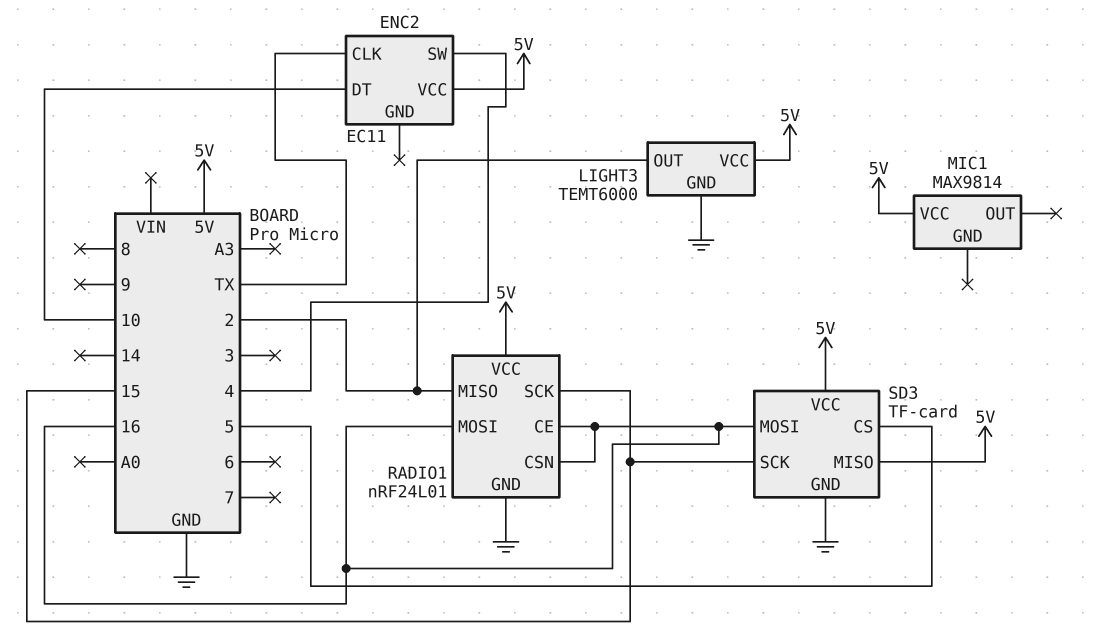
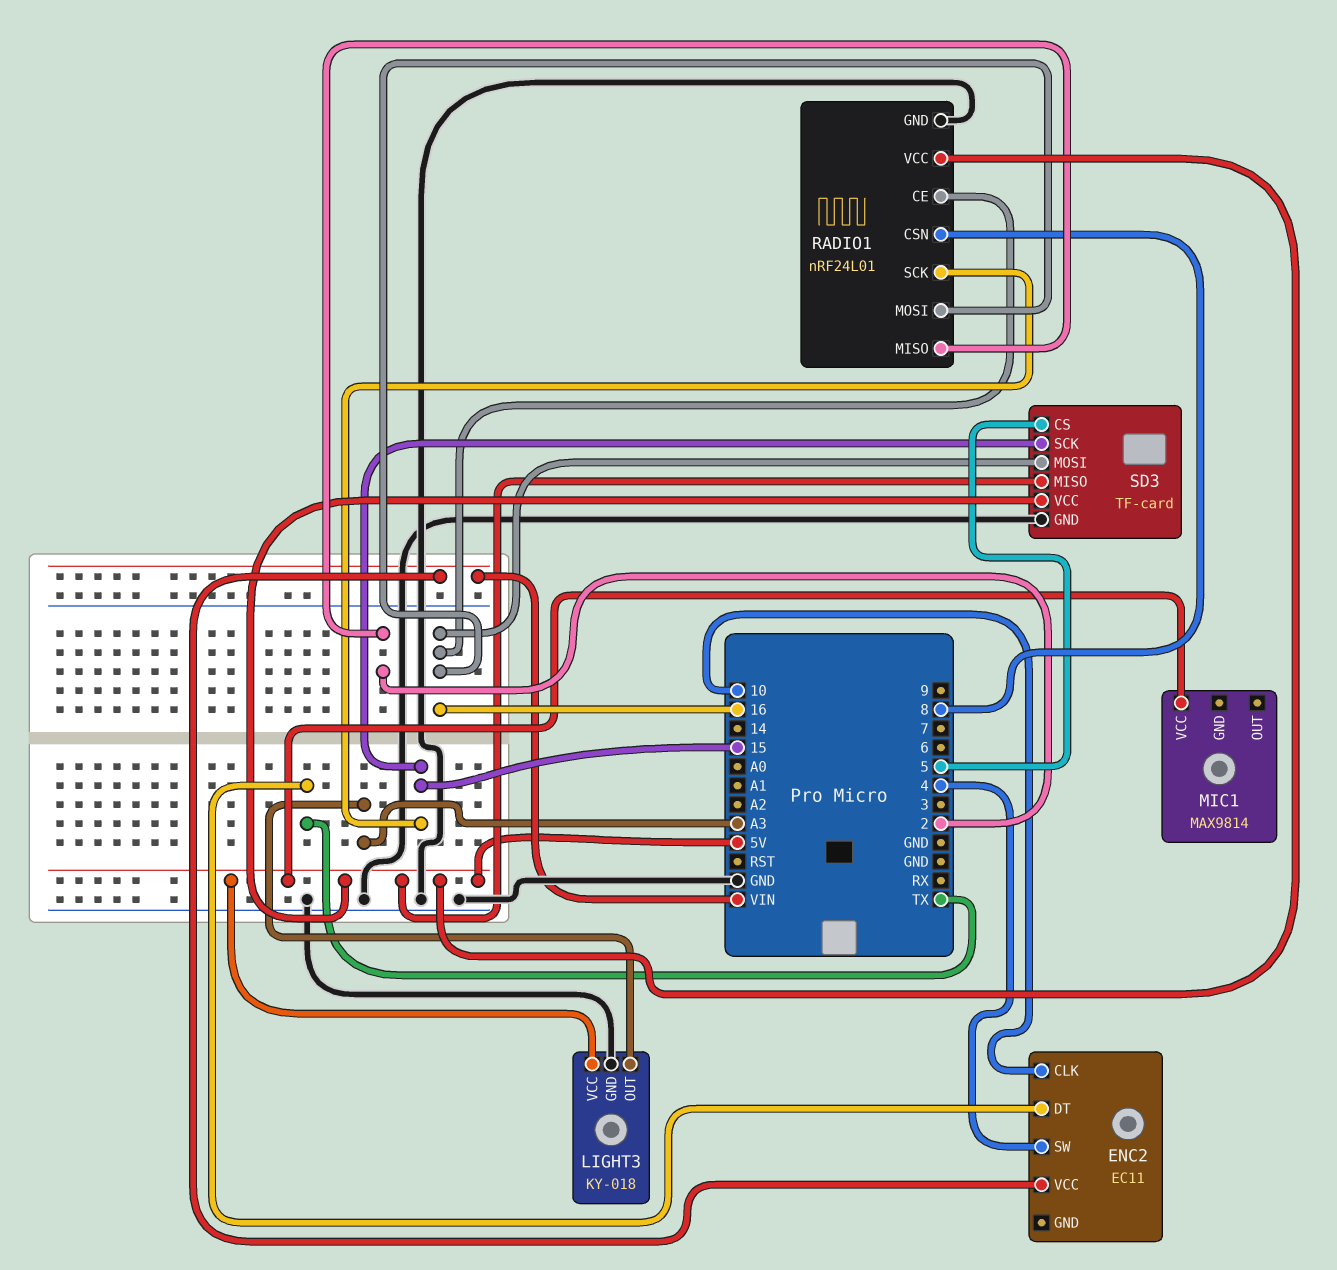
ENC2 pin CLK: TX -> 10
ENC2 pin DT: 10 -> TX
ENC2 pin VCC: 5V -> VIN
LIGHT3: TEMT6000 -> KY-018
LIGHT3 pin OUT: 2 -> A3
RADIO1 pin CSN: 16 -> 8

